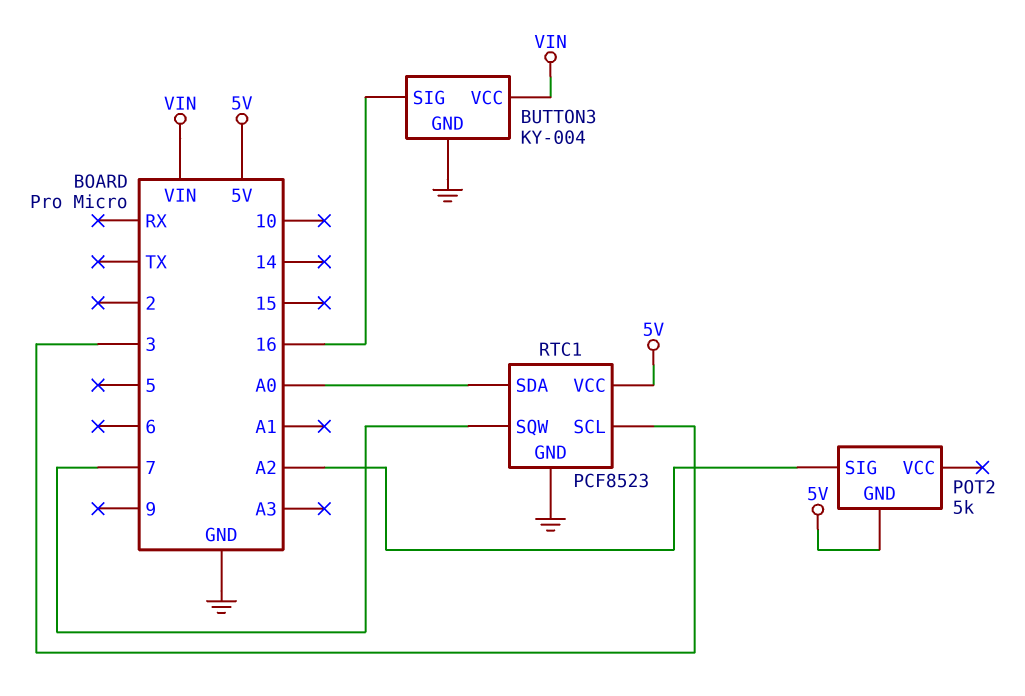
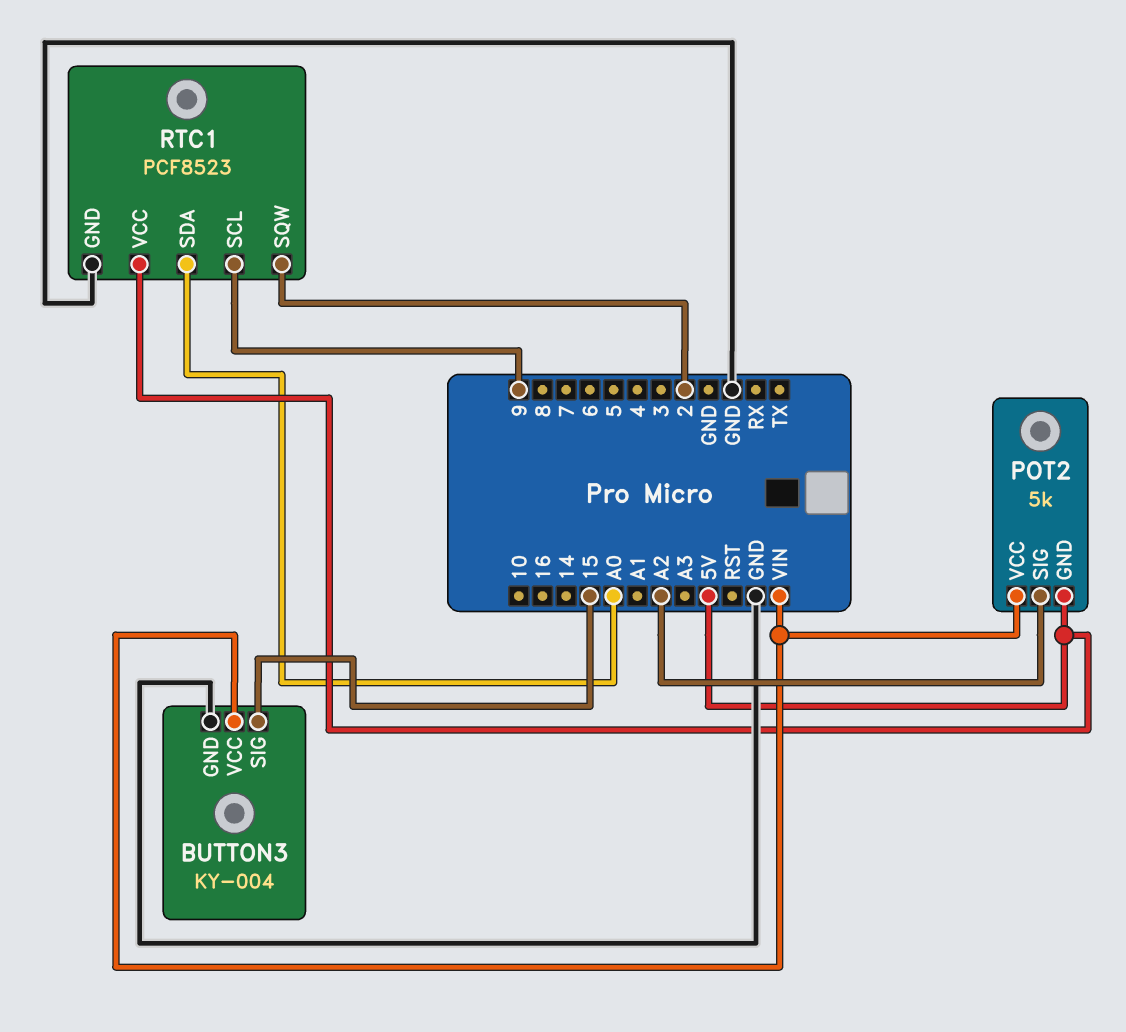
BUTTON3 pin SIG: 16 -> 15
POT2 pin VCC: none -> VIN
RTC1 pin SCL: 3 -> 9
RTC1 pin SQW: 7 -> 2

